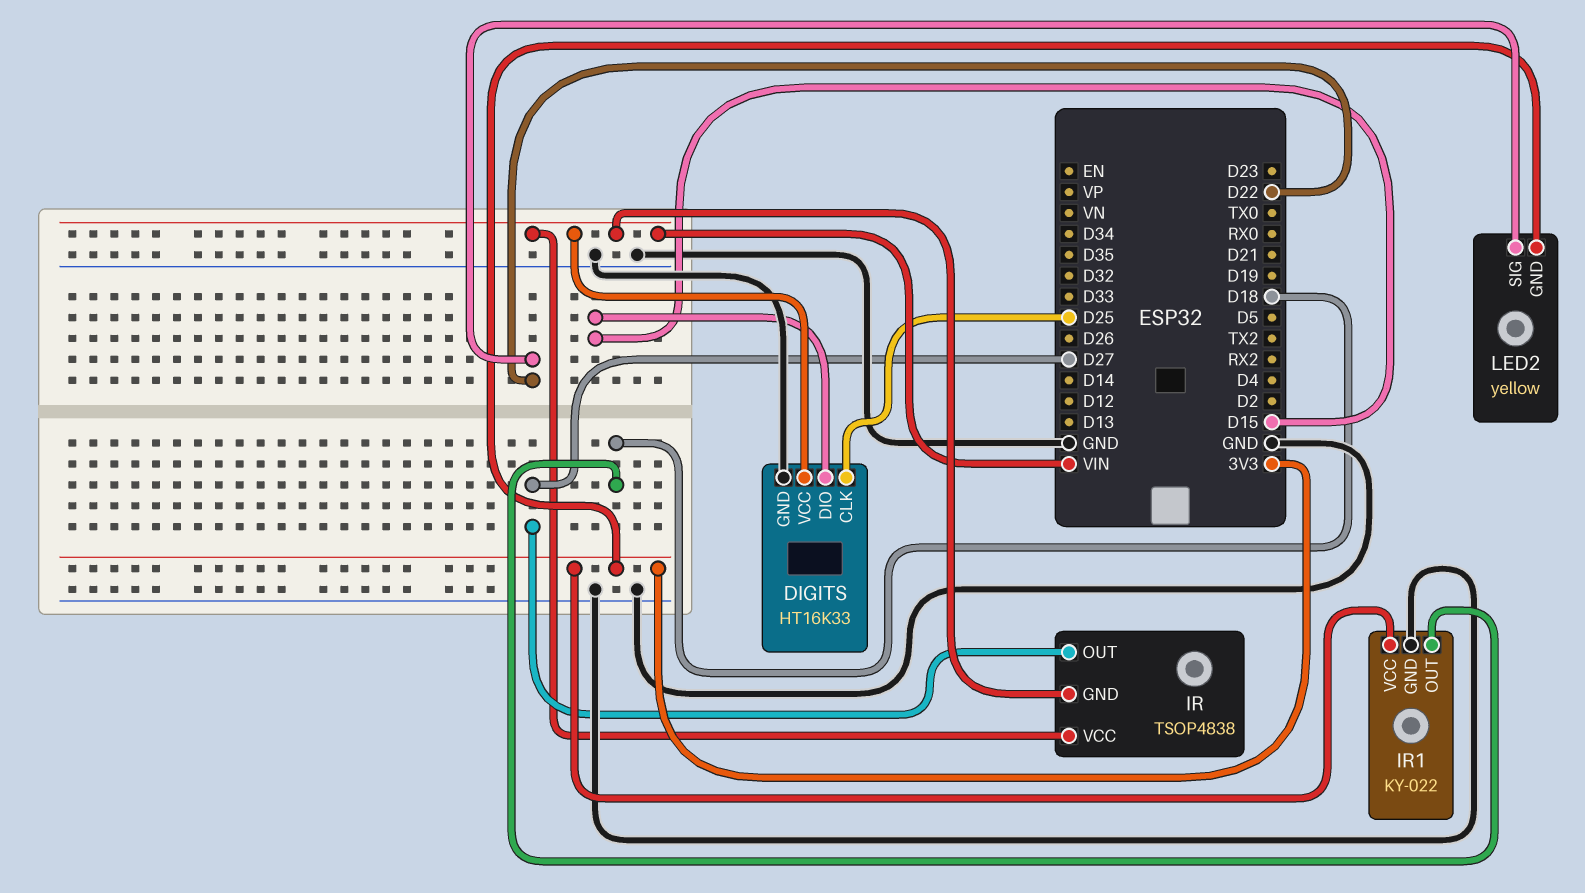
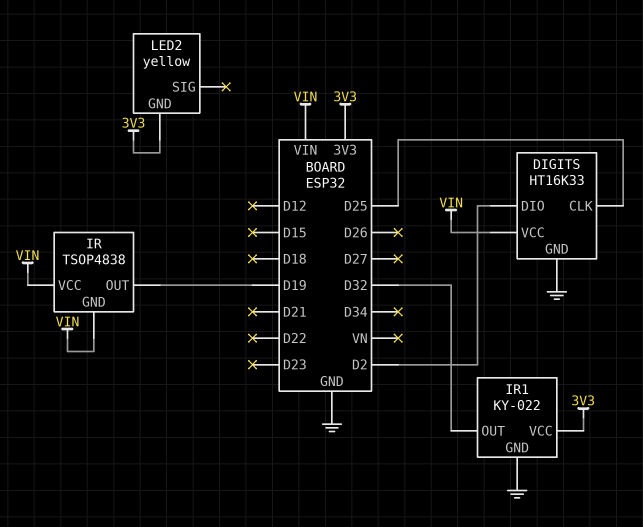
DIGITS pin DIO: D15 -> D2
IR pin OUT: D27 -> D19
IR1 pin OUT: D18 -> D32
LED2 pin SIG: D22 -> none

